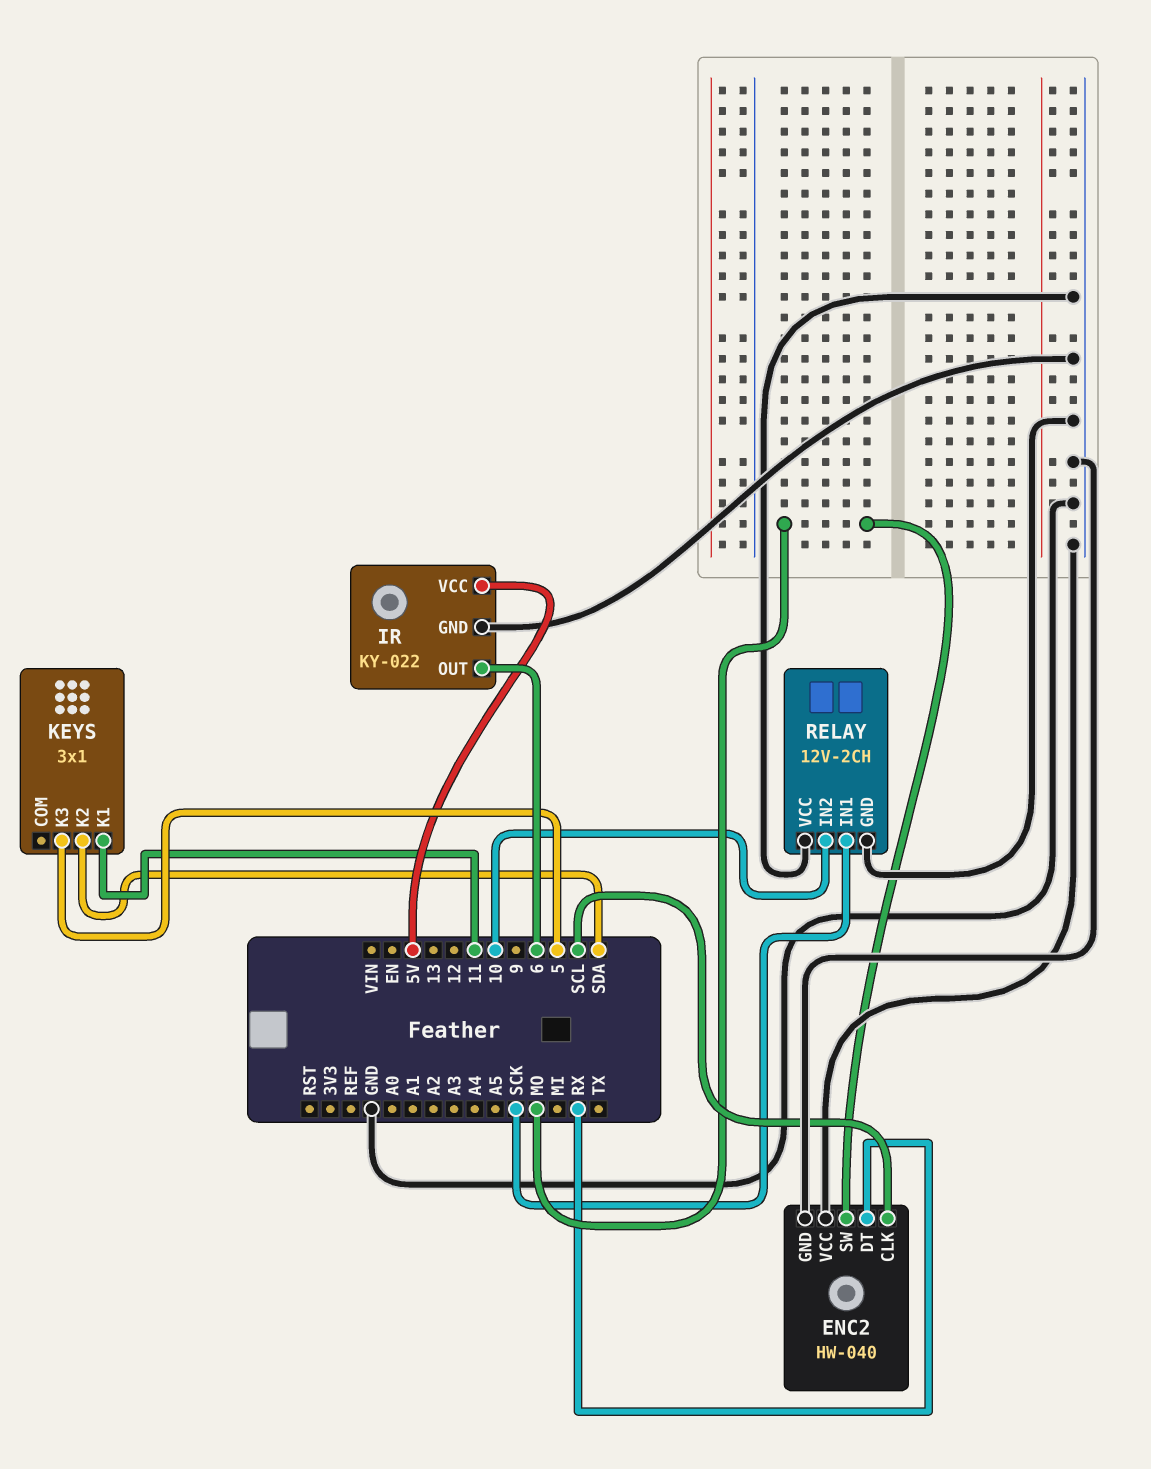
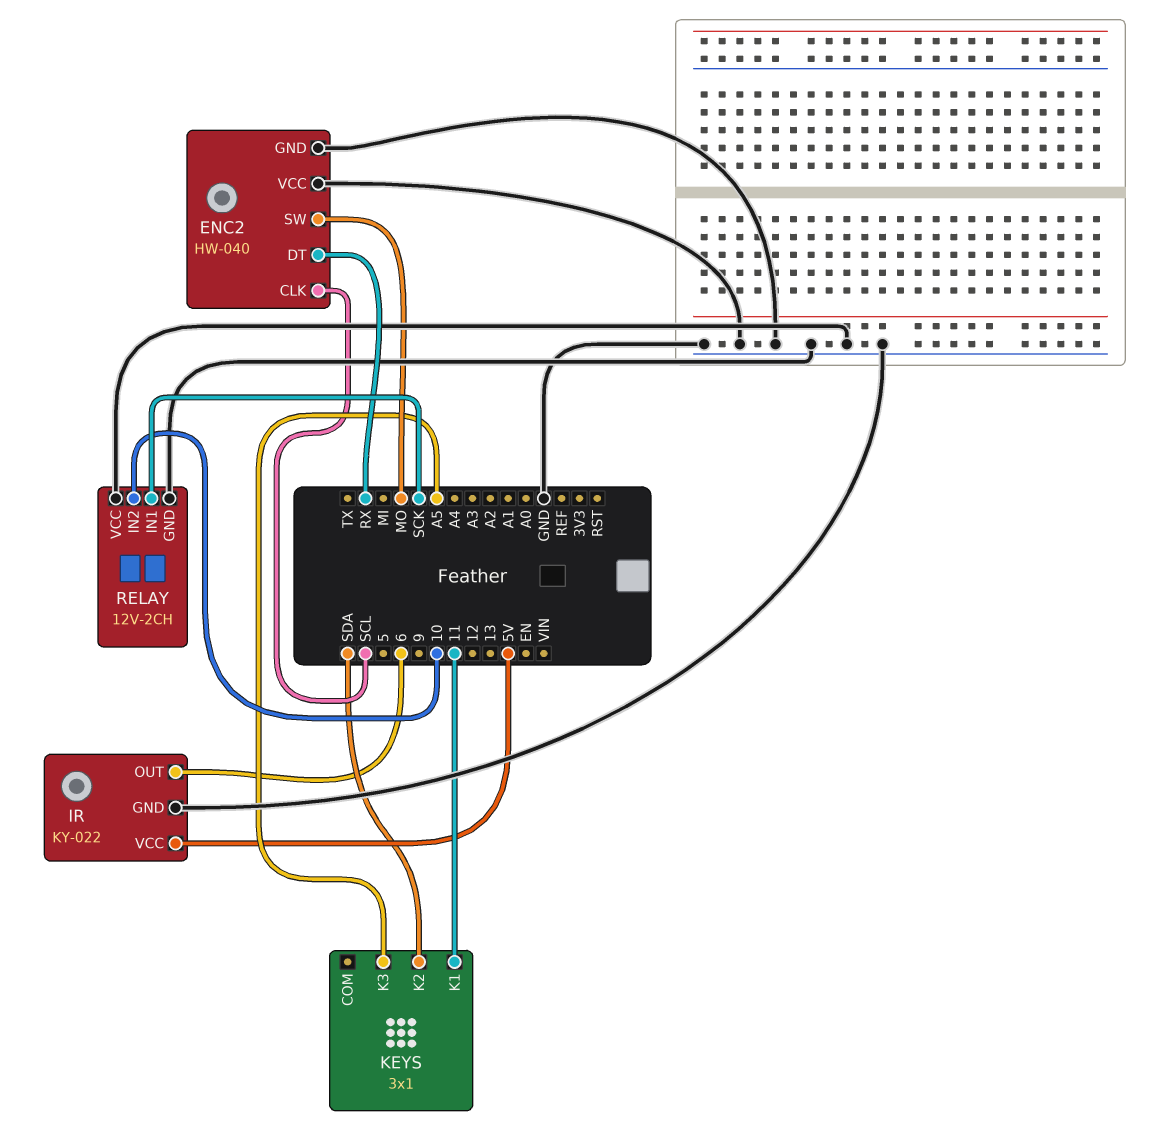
KEYS pin K3: 5 -> A5

